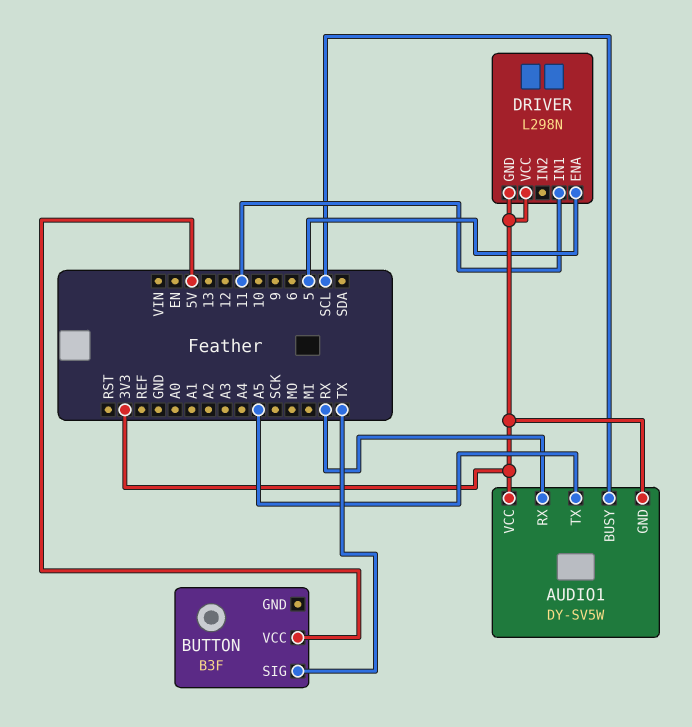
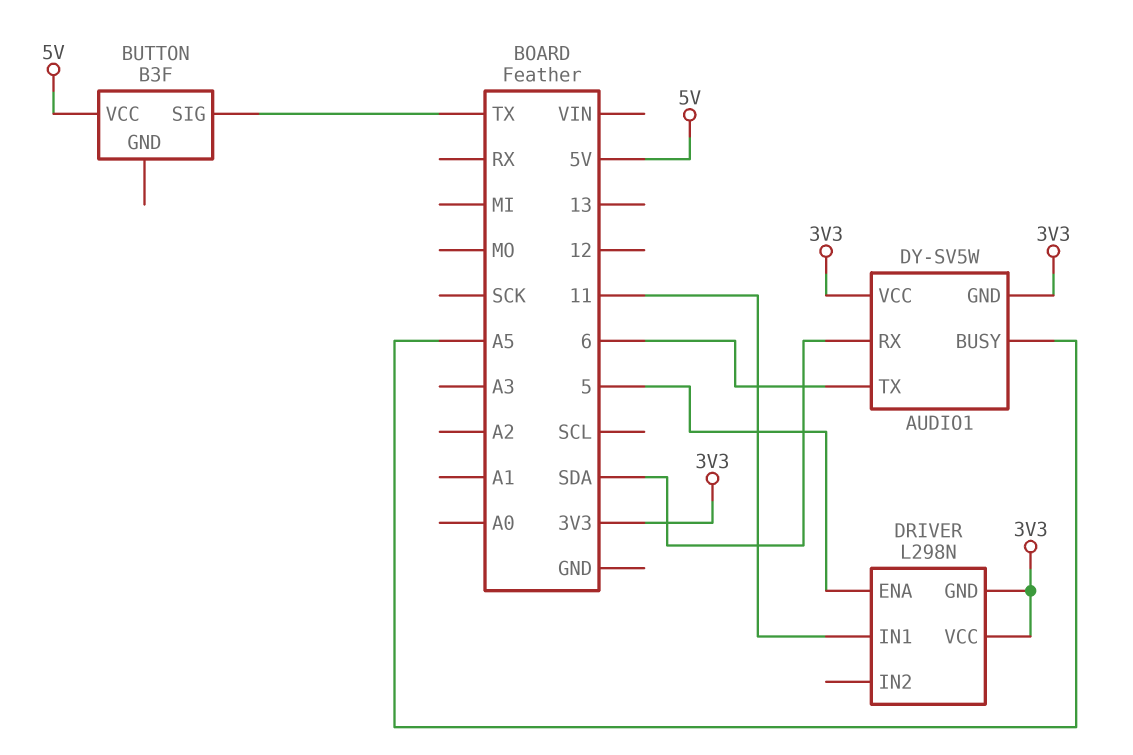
AUDIO1 pin BUSY: SCL -> A5
AUDIO1 pin RX: RX -> SDA
AUDIO1 pin TX: A5 -> 6

